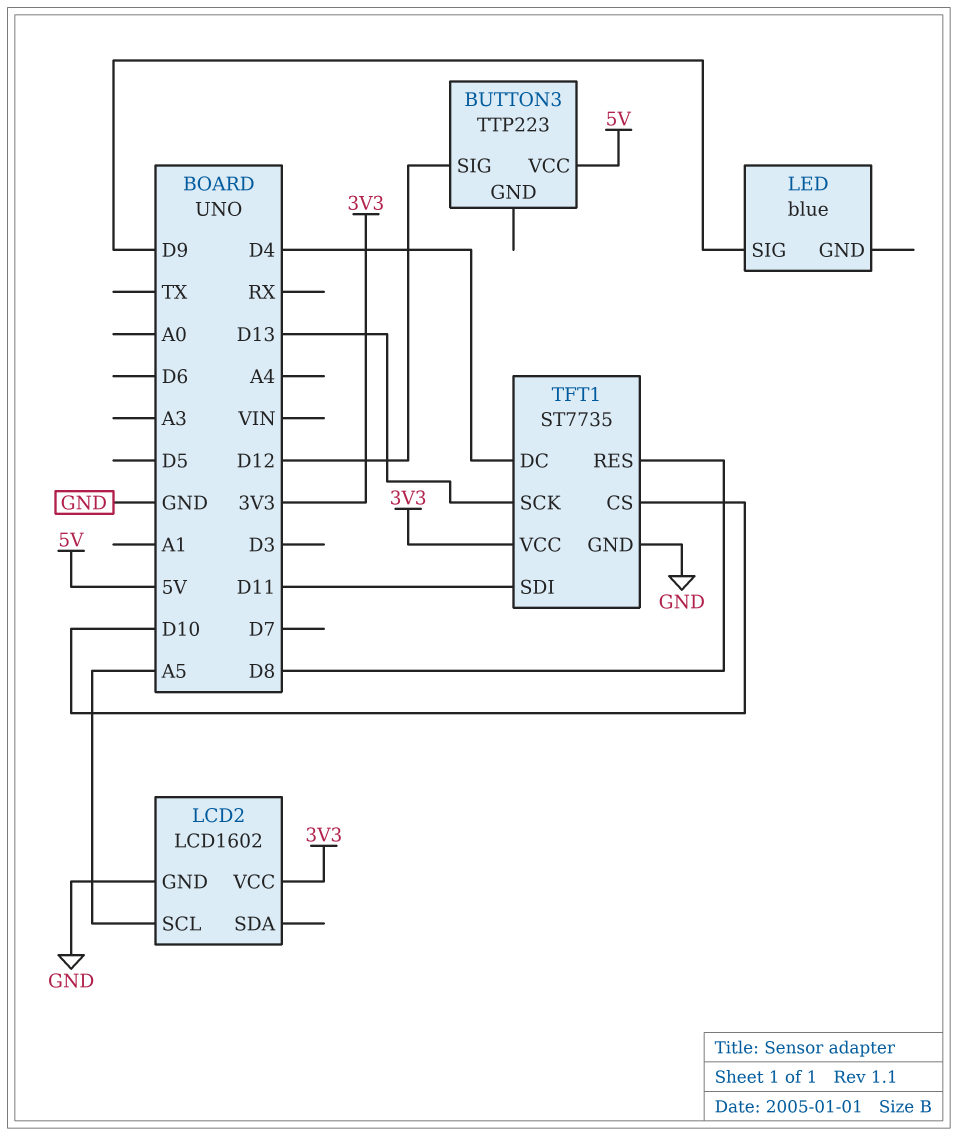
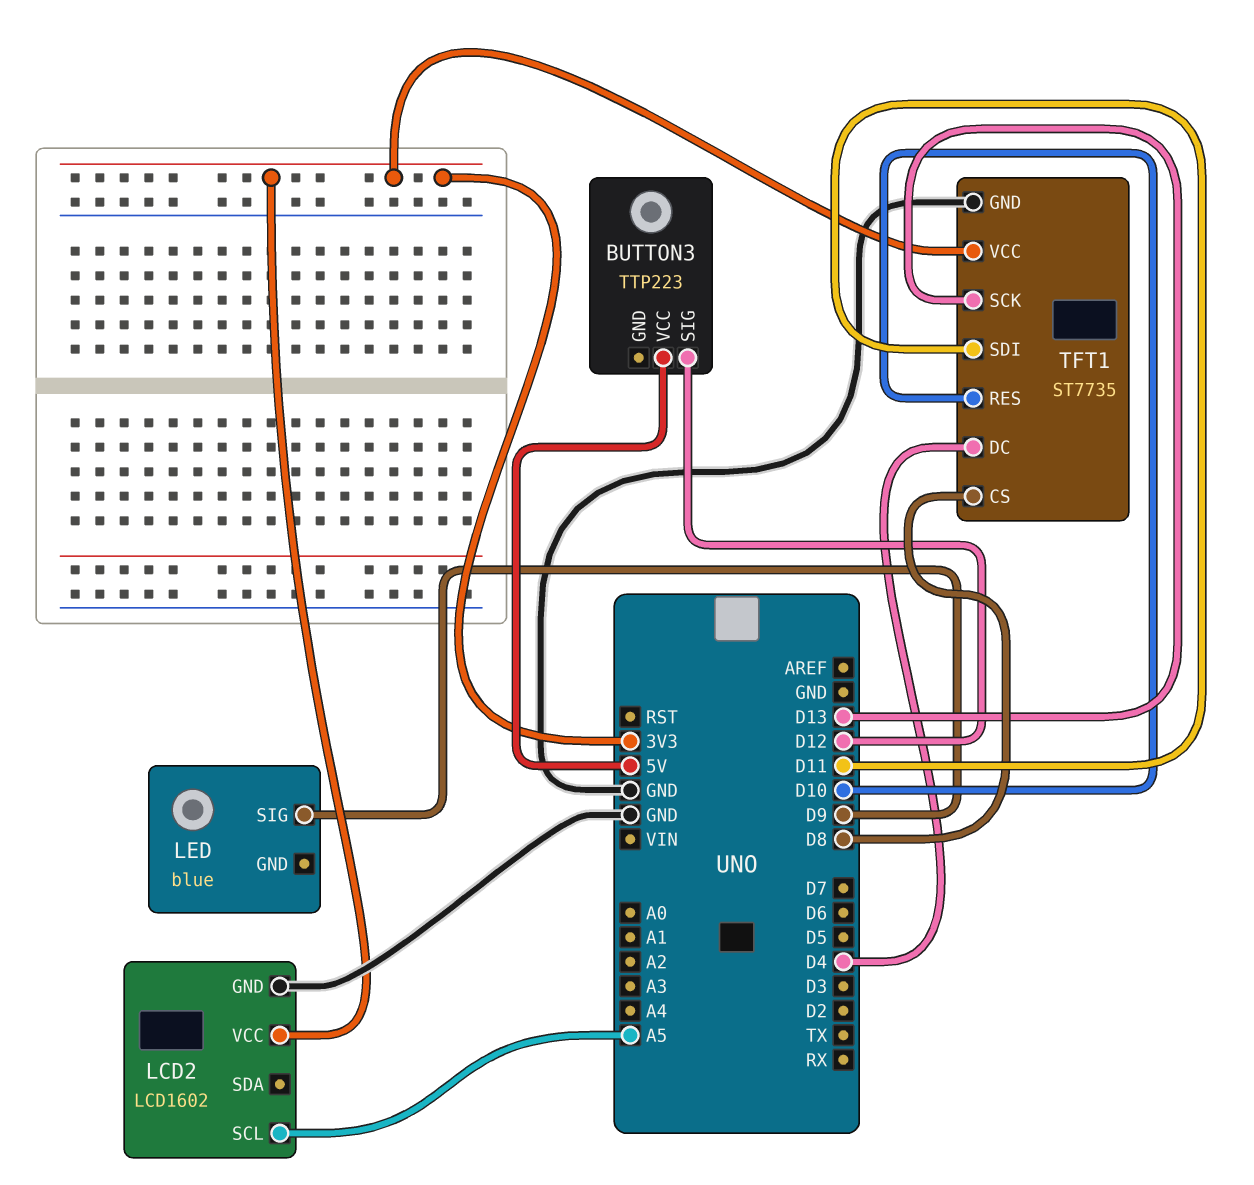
TFT1 pin CS: D10 -> D8
TFT1 pin RES: D8 -> D10

